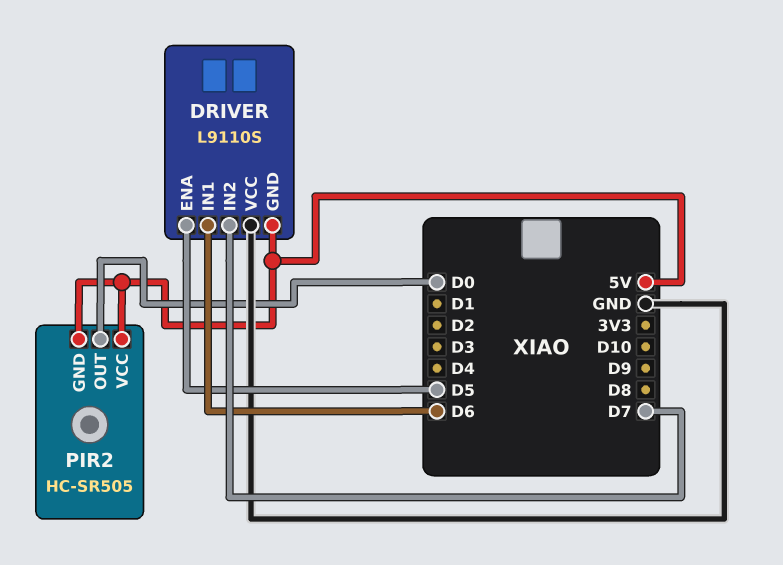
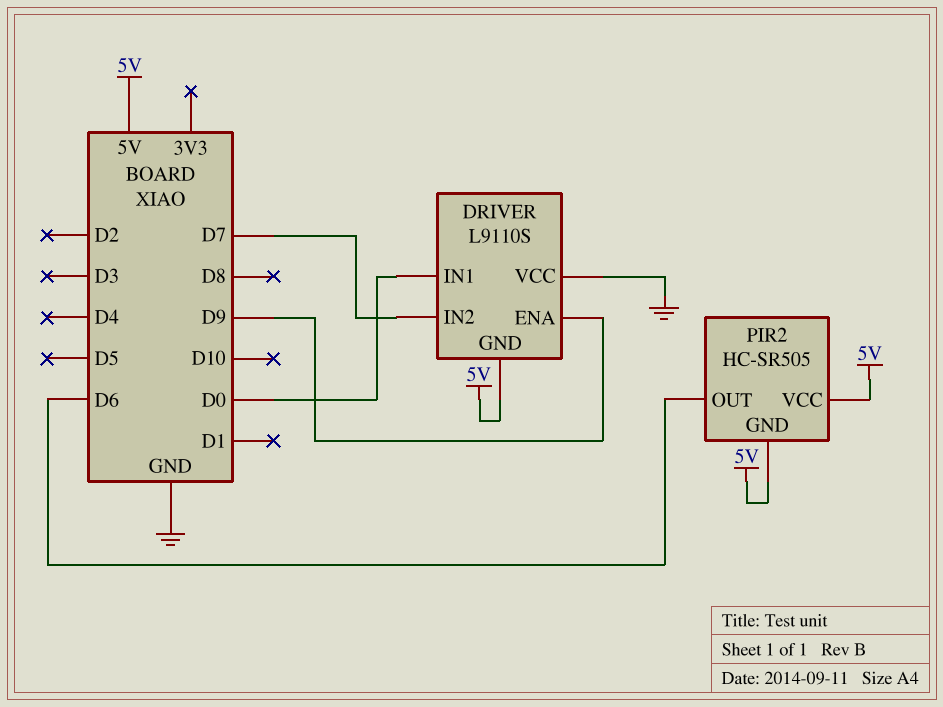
DRIVER pin ENA: D5 -> D9
DRIVER pin IN1: D6 -> D0
PIR2 pin OUT: D0 -> D6

